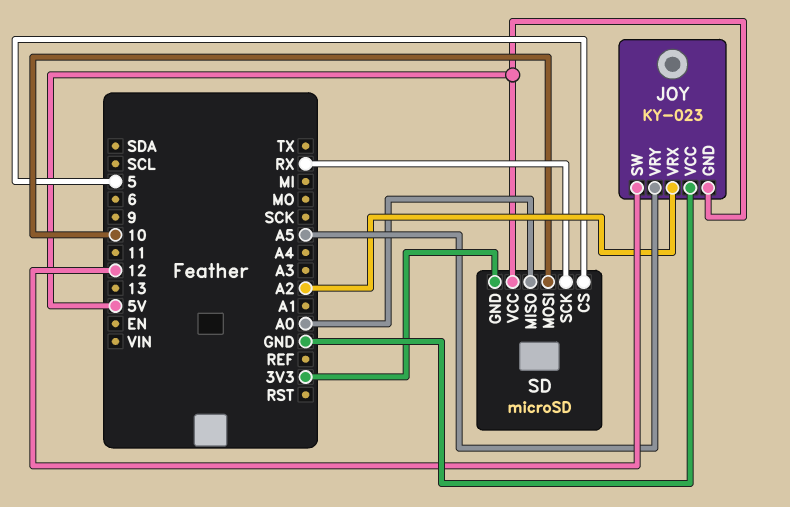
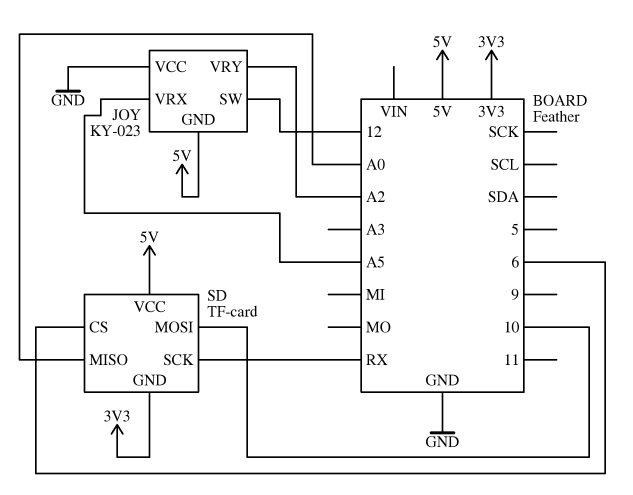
JOY pin VRX: A2 -> A5
JOY pin VRY: A5 -> A2
SD: microSD -> TF-card
SD pin CS: 5 -> 6

